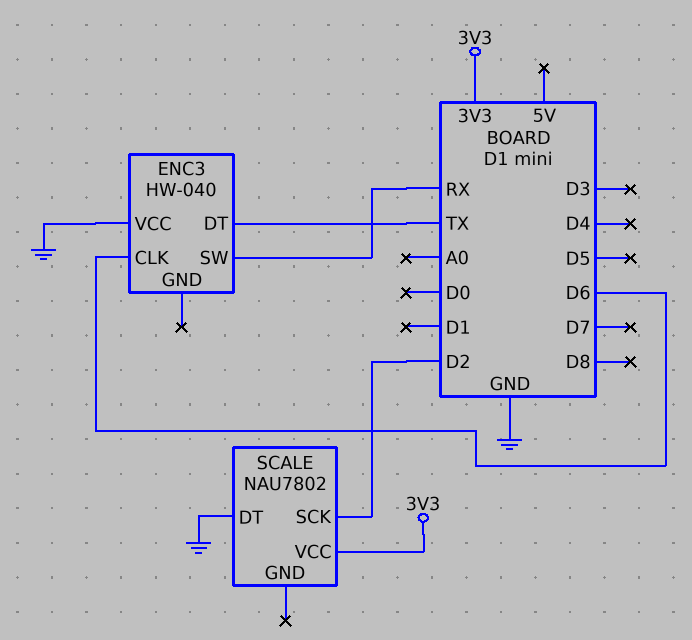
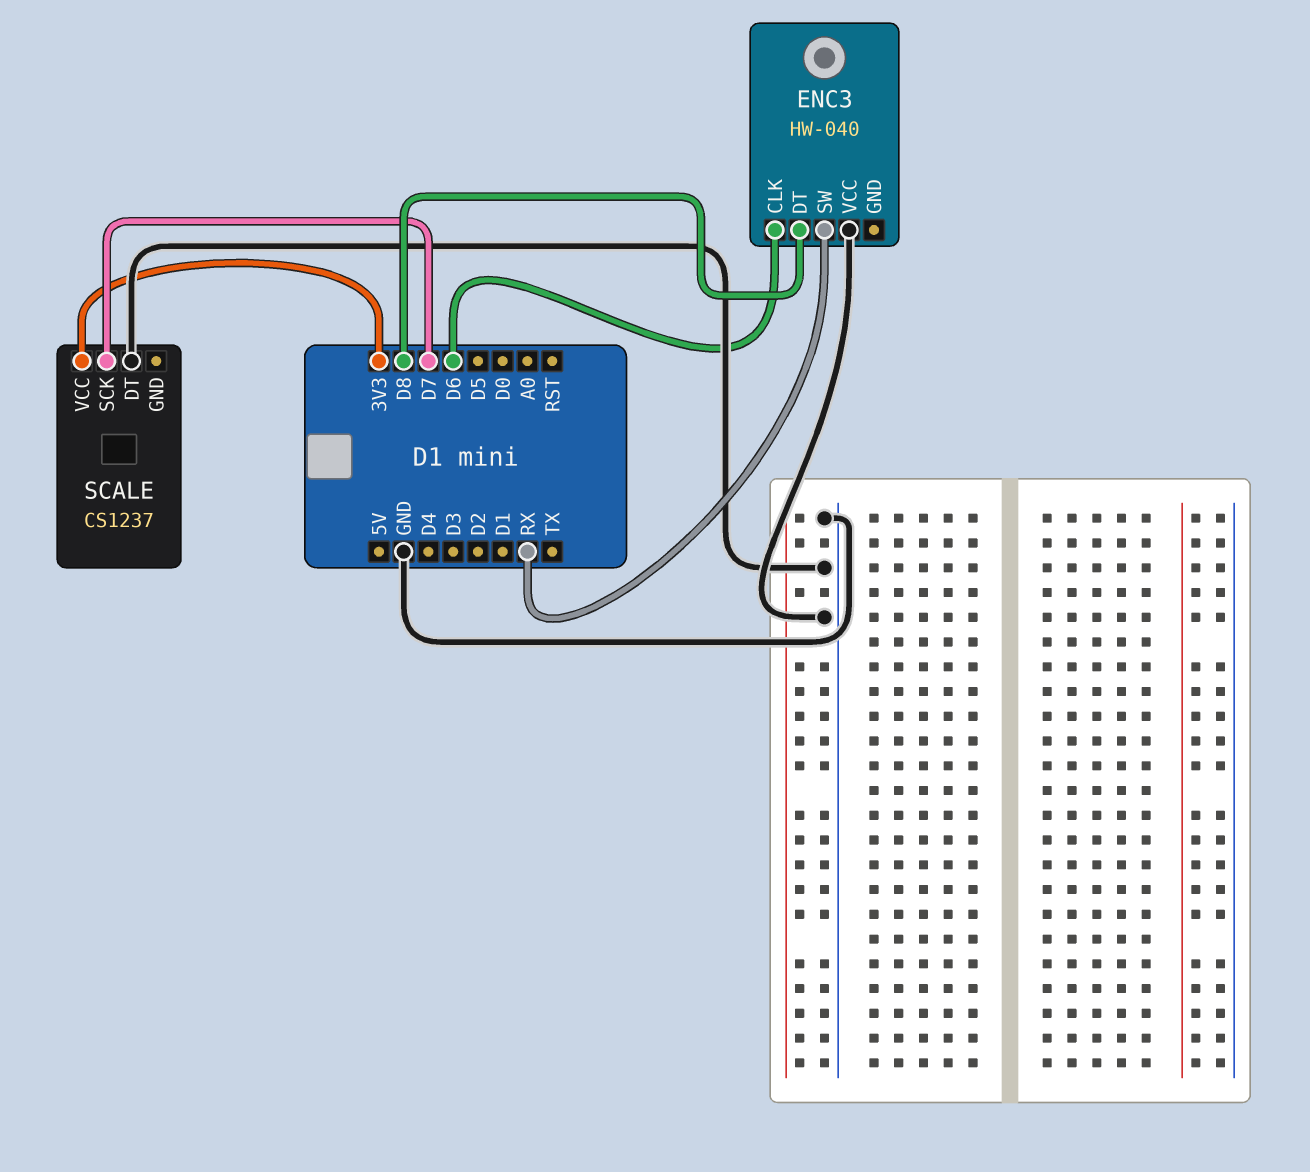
ENC3 pin DT: TX -> D8
SCALE: NAU7802 -> CS1237
SCALE pin SCK: D2 -> D7

